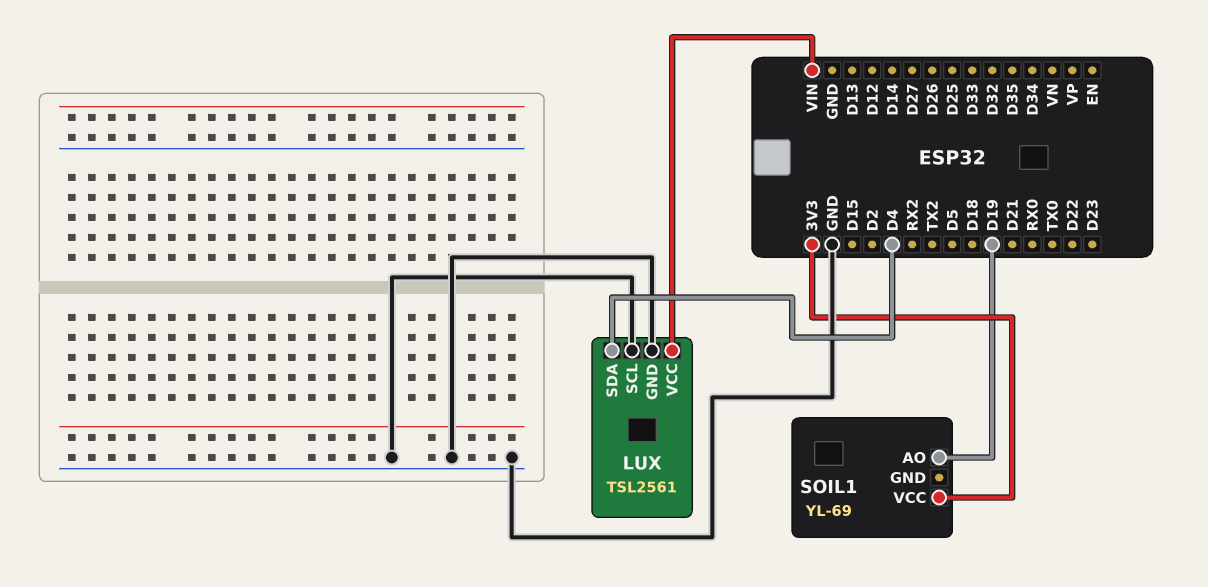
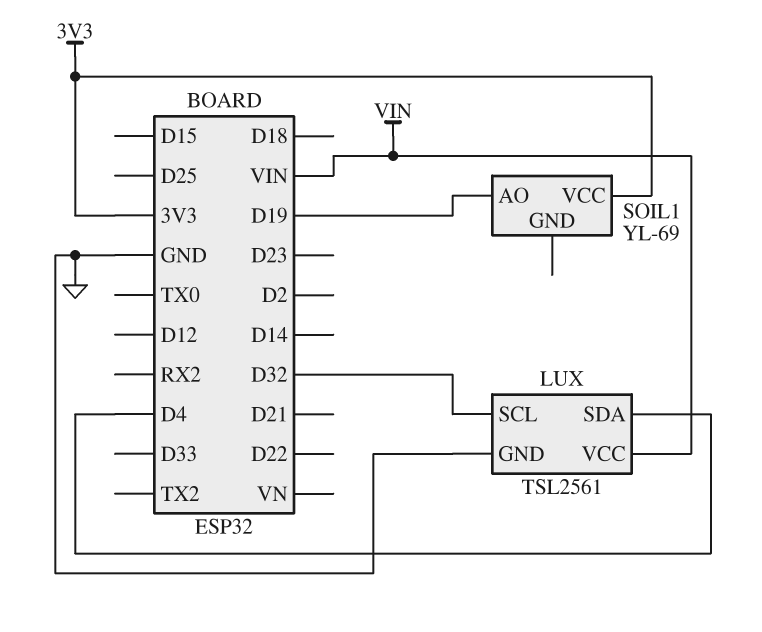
LUX pin SCL: GND -> D32

